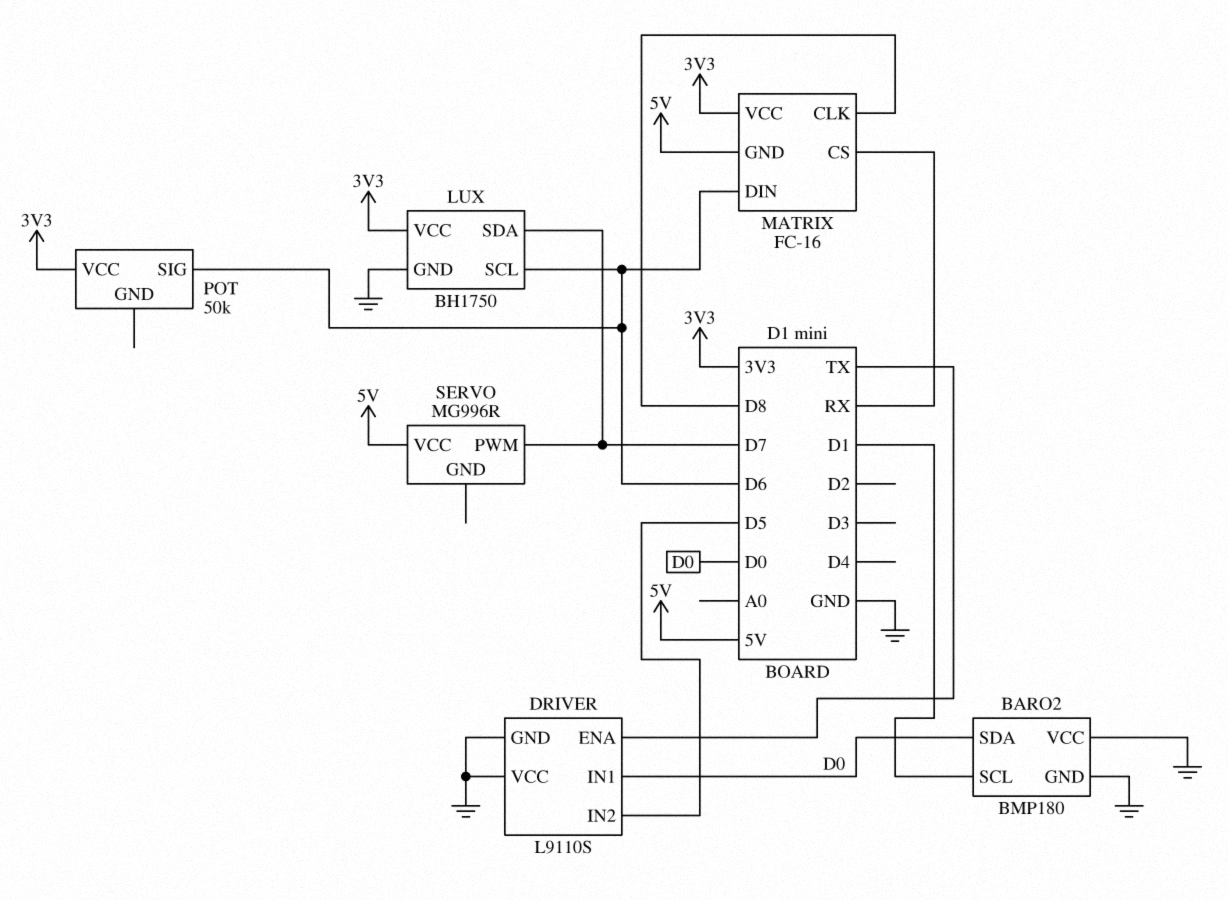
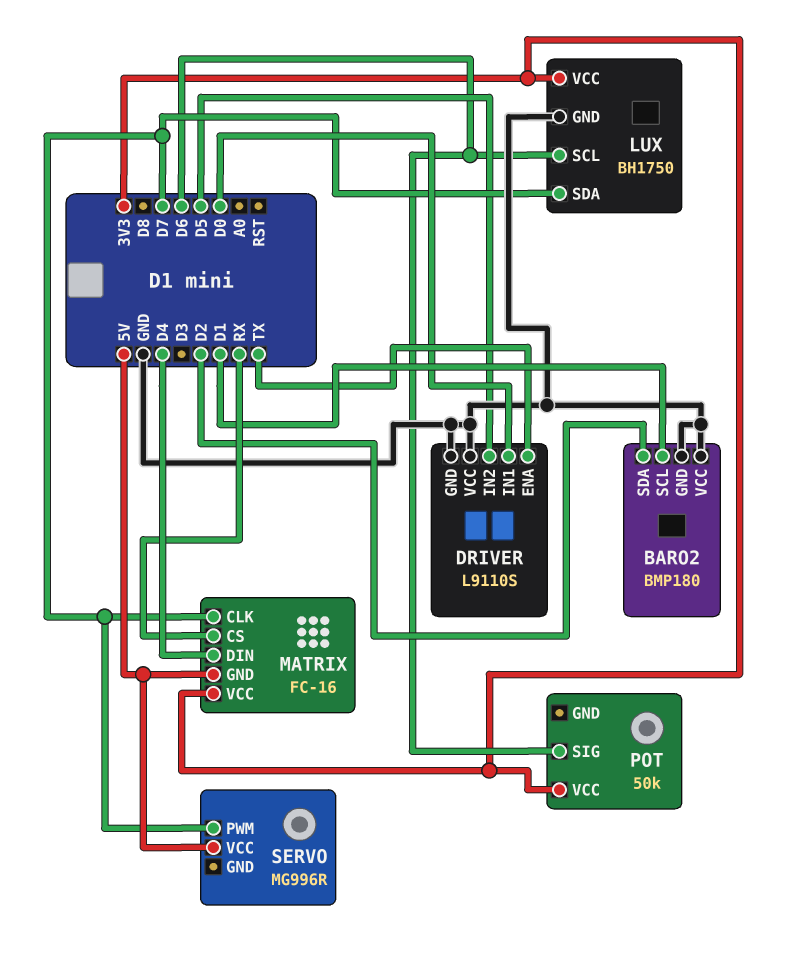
BARO2 pin SDA: D0 -> D2
MATRIX pin CLK: D8 -> D7
MATRIX pin DIN: D6 -> D4

